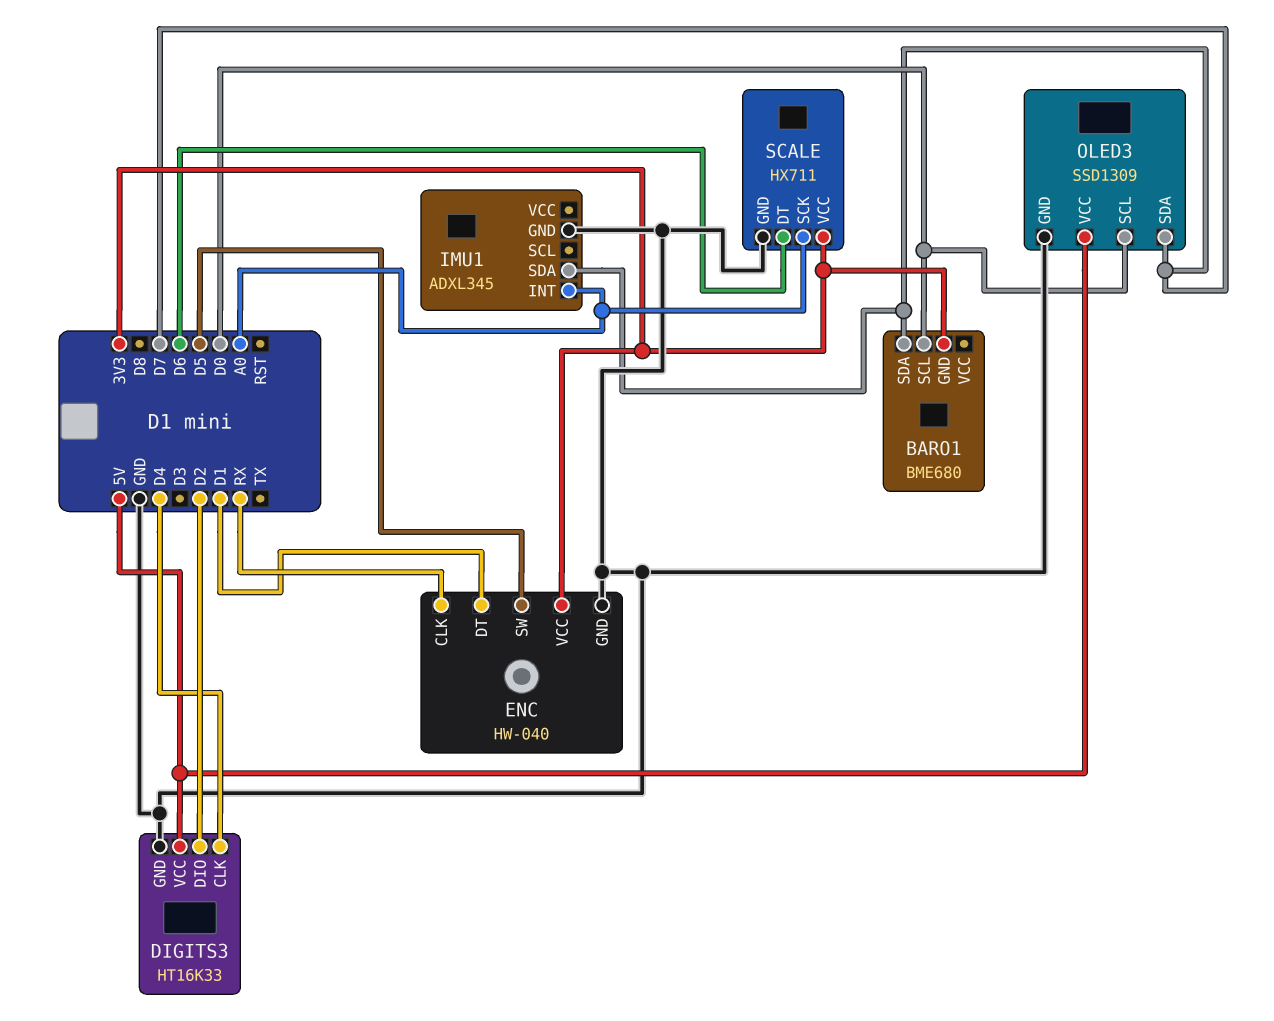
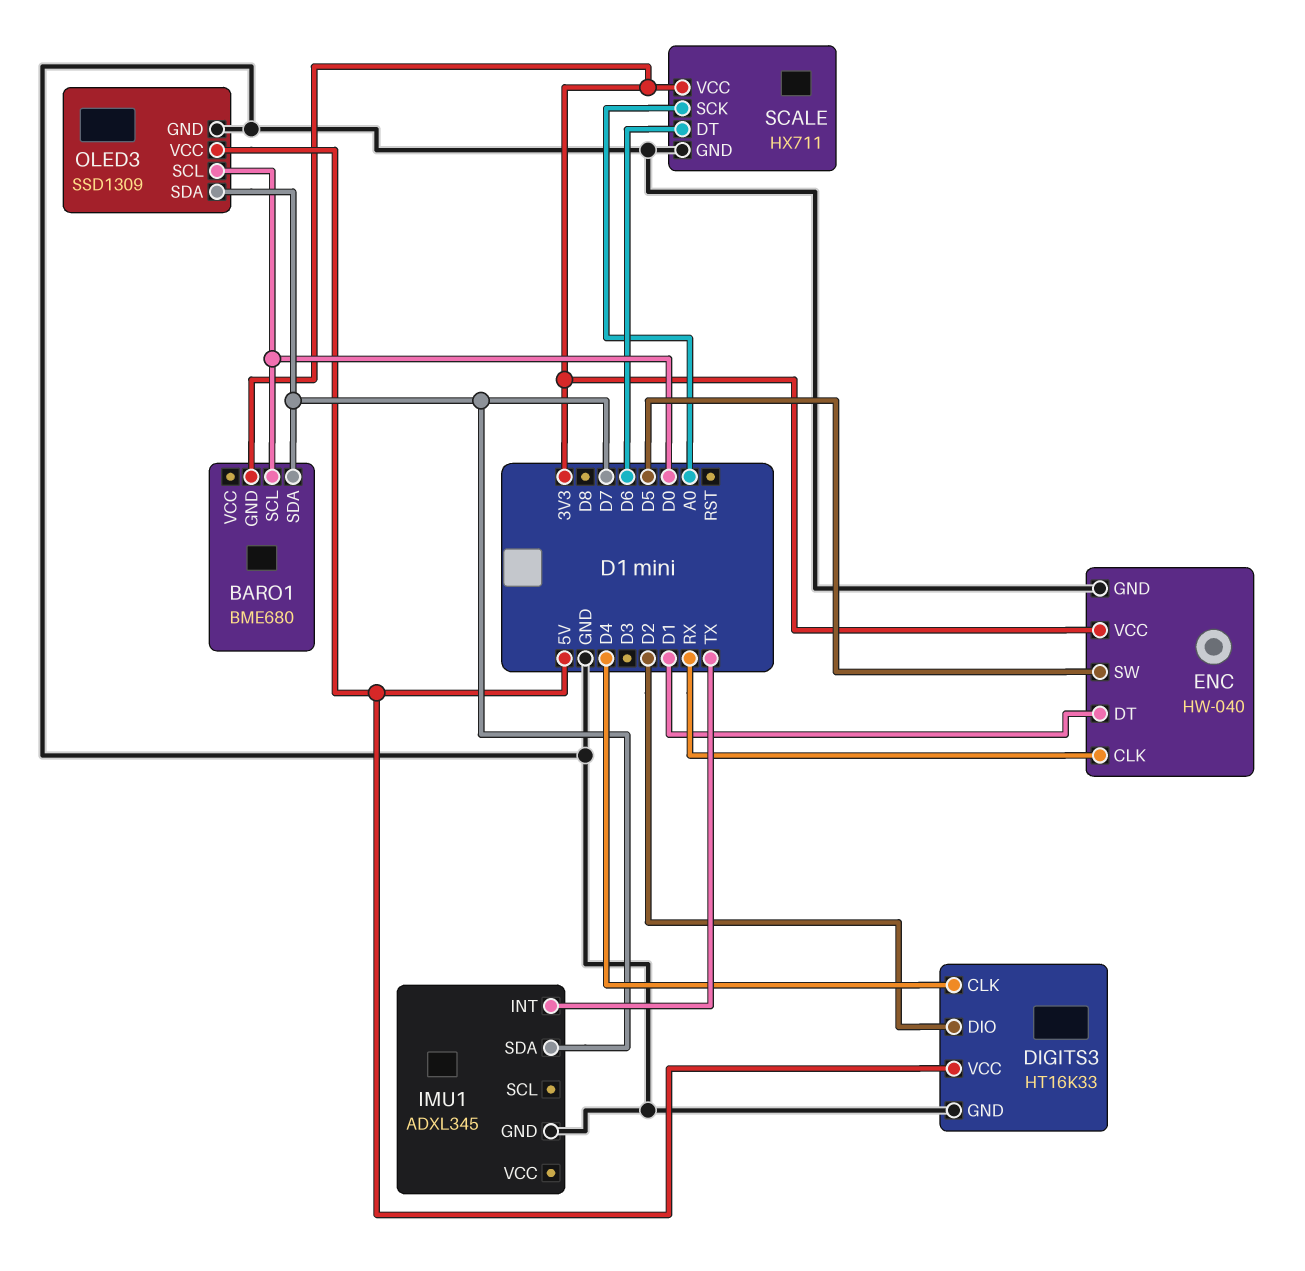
IMU1 pin INT: A0 -> TX

